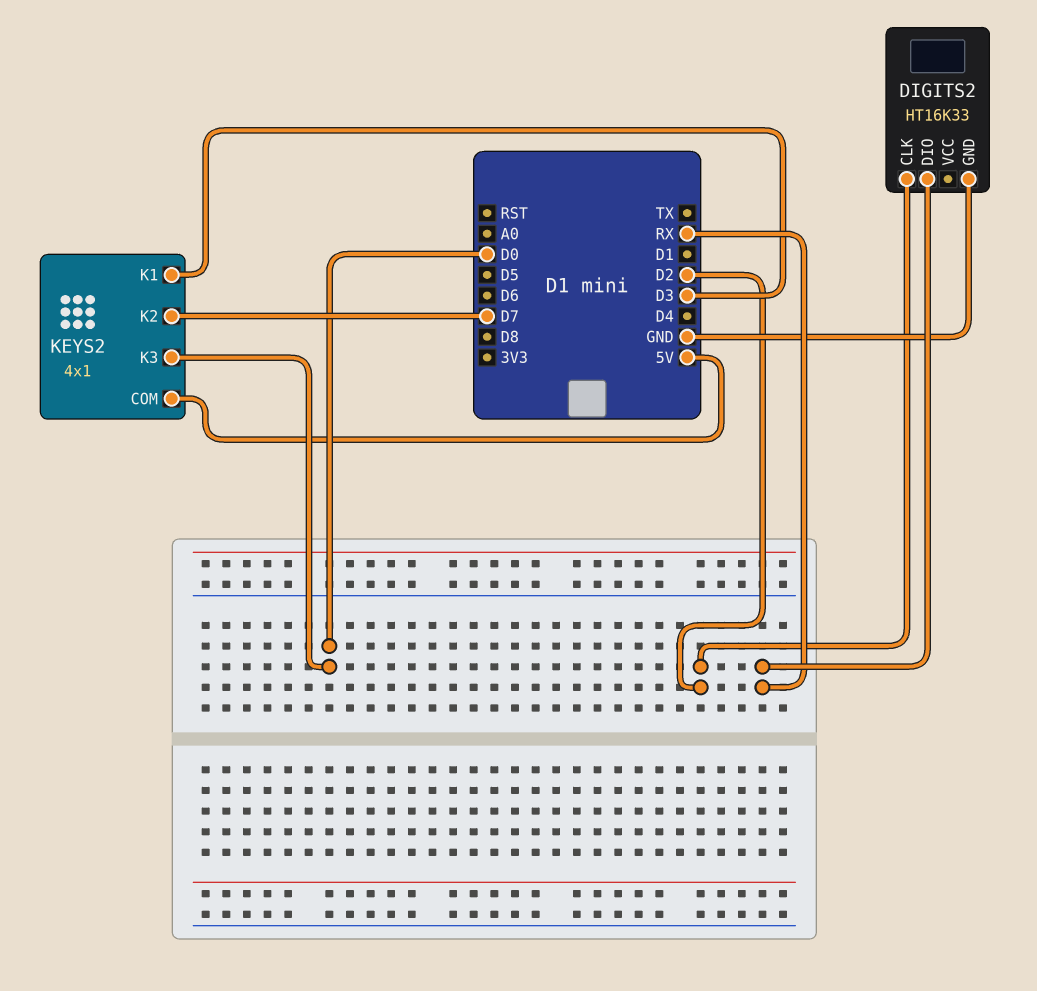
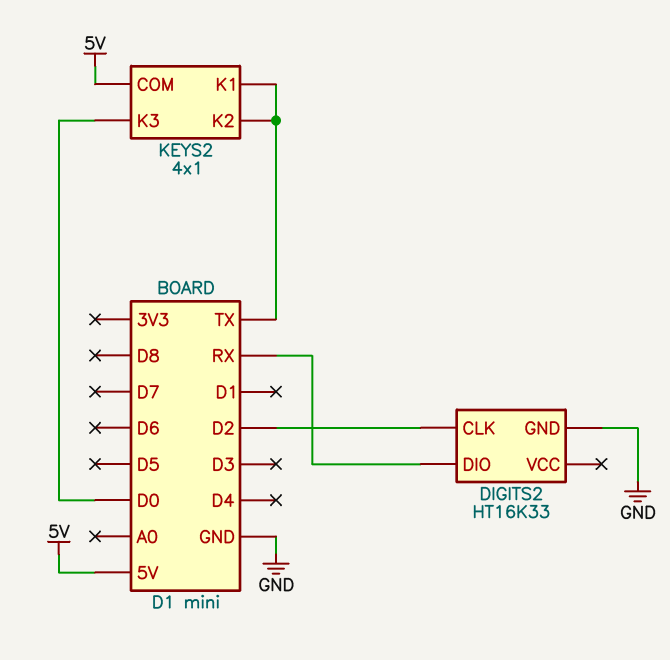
KEYS2 pin K1: D3 -> TX
KEYS2 pin K2: D7 -> TX

